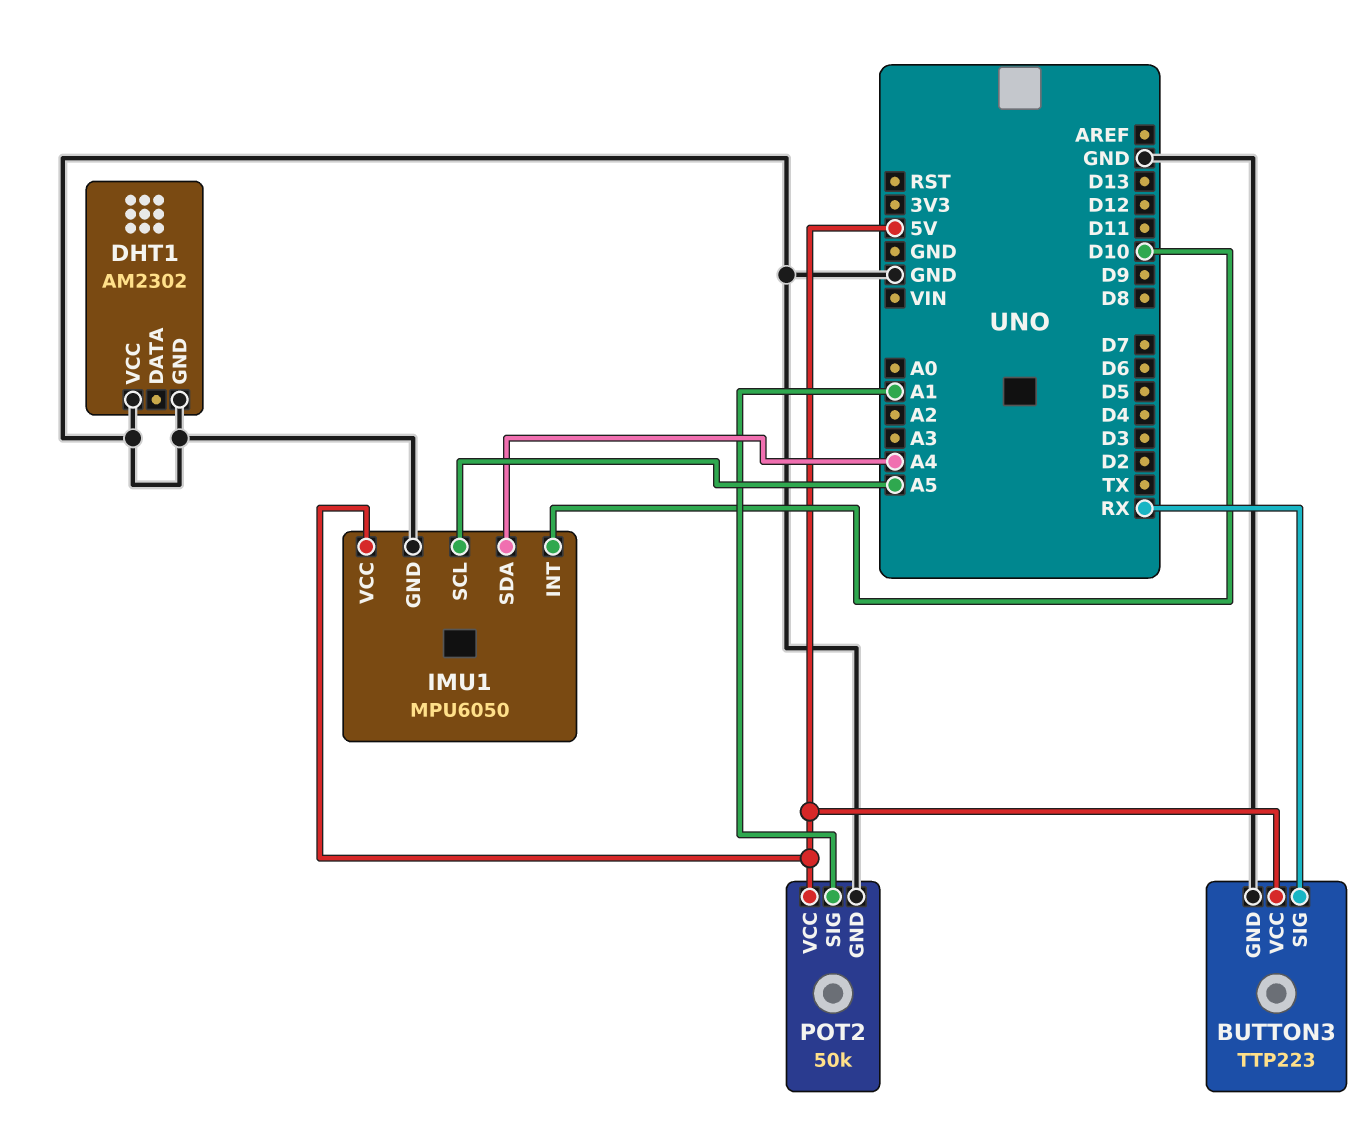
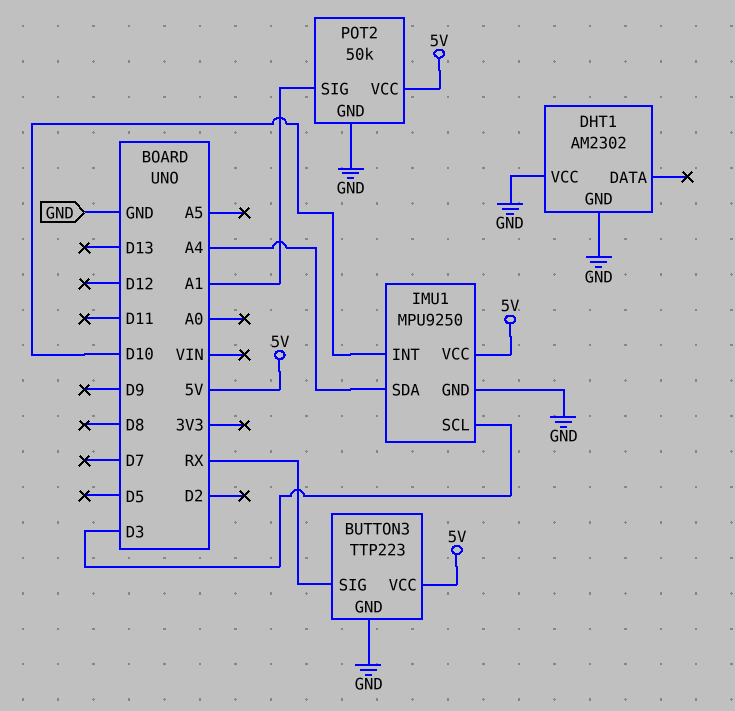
IMU1: MPU6050 -> MPU9250
IMU1 pin SCL: A5 -> D3

